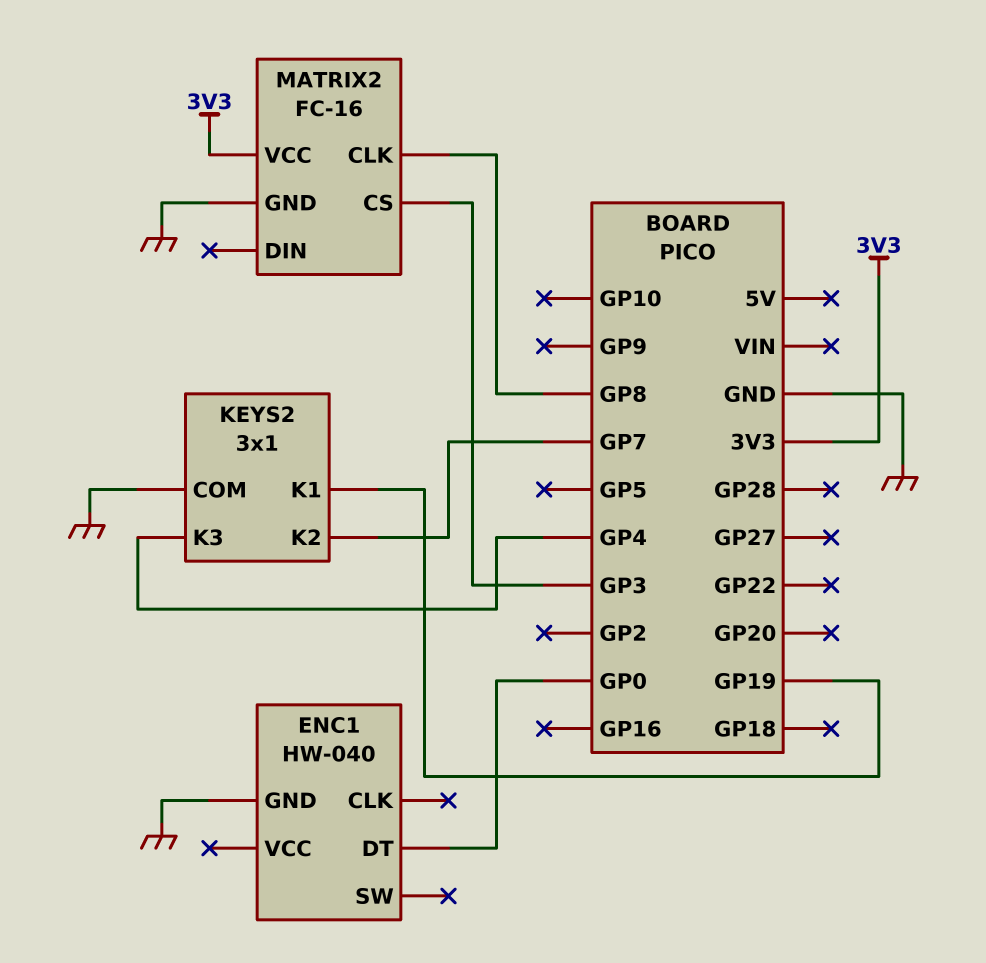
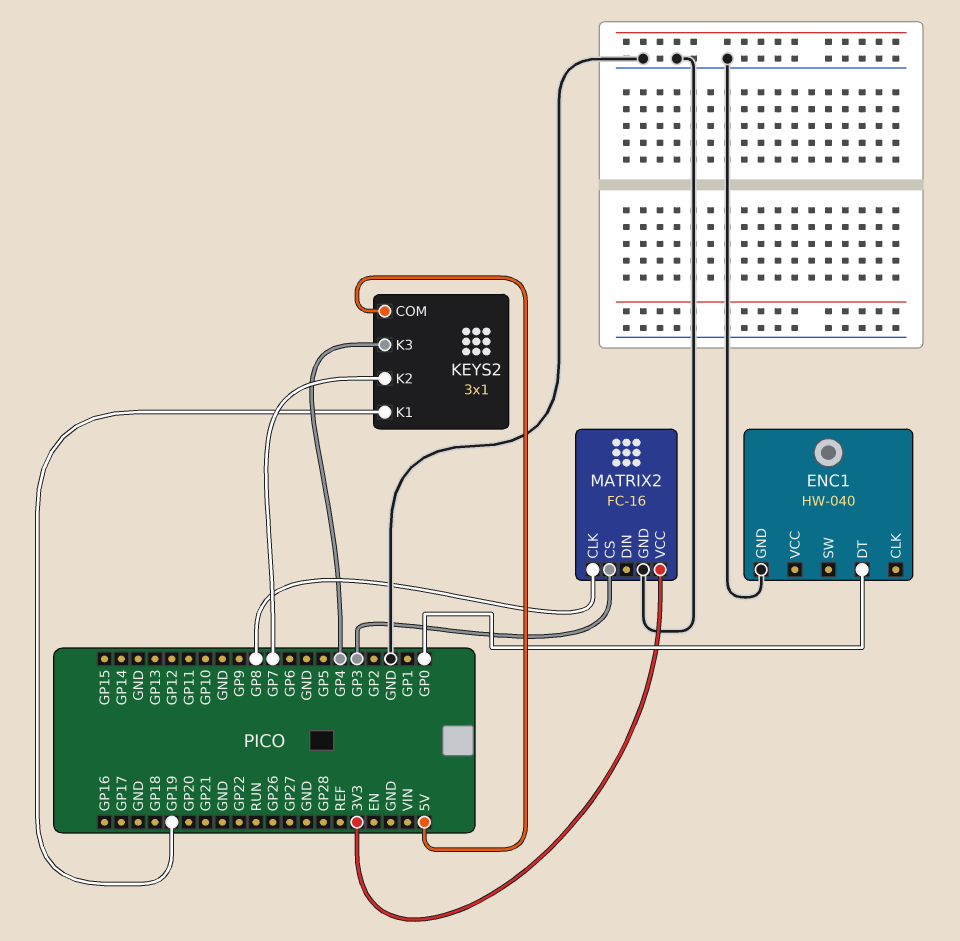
KEYS2 pin COM: GND -> 5V

